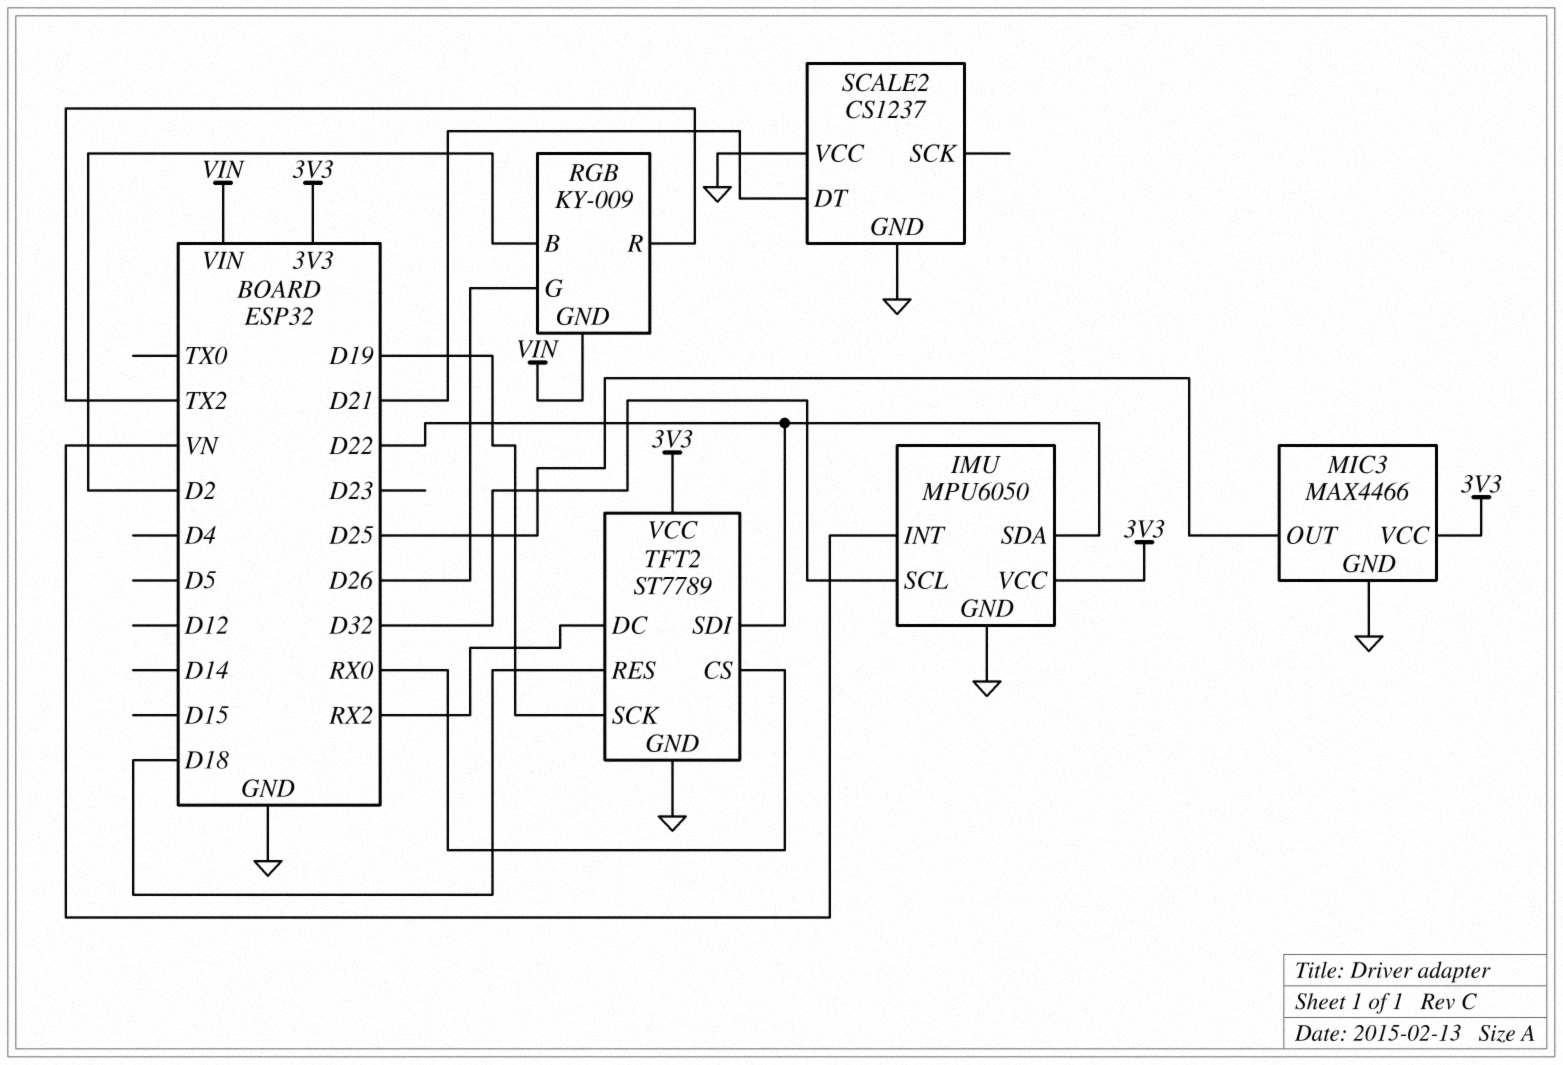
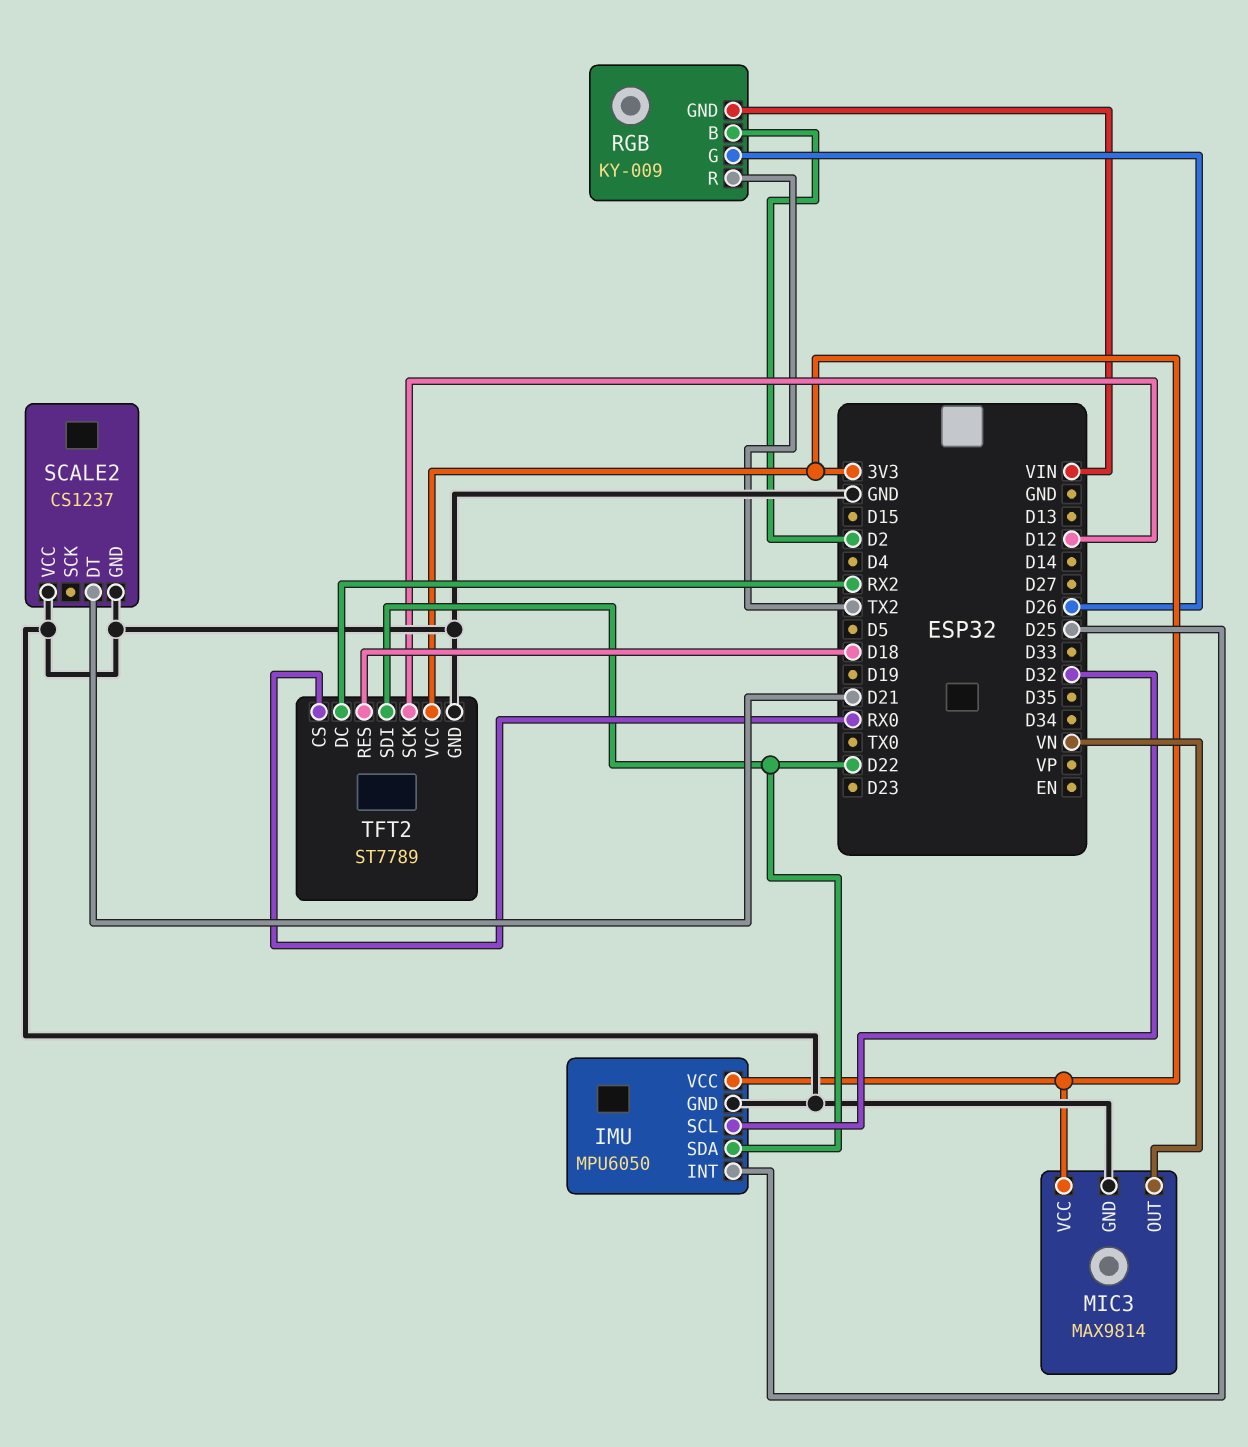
IMU pin INT: VN -> D25
MIC3: MAX4466 -> MAX9814
MIC3 pin OUT: D25 -> VN
TFT2 pin SCK: D19 -> D12

